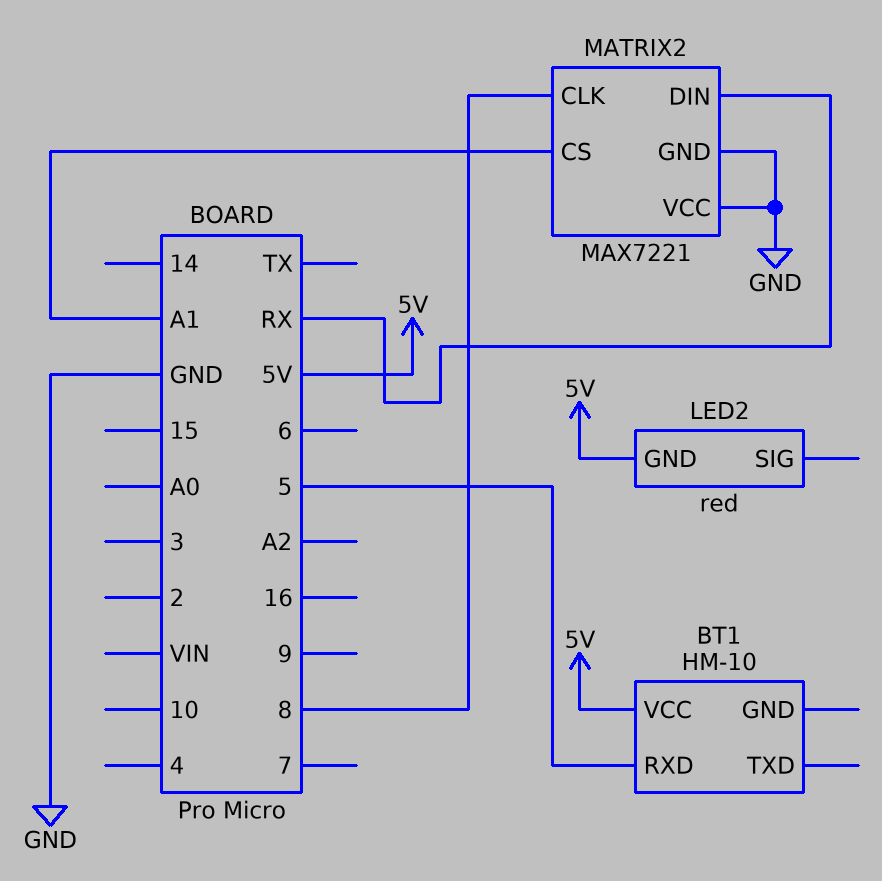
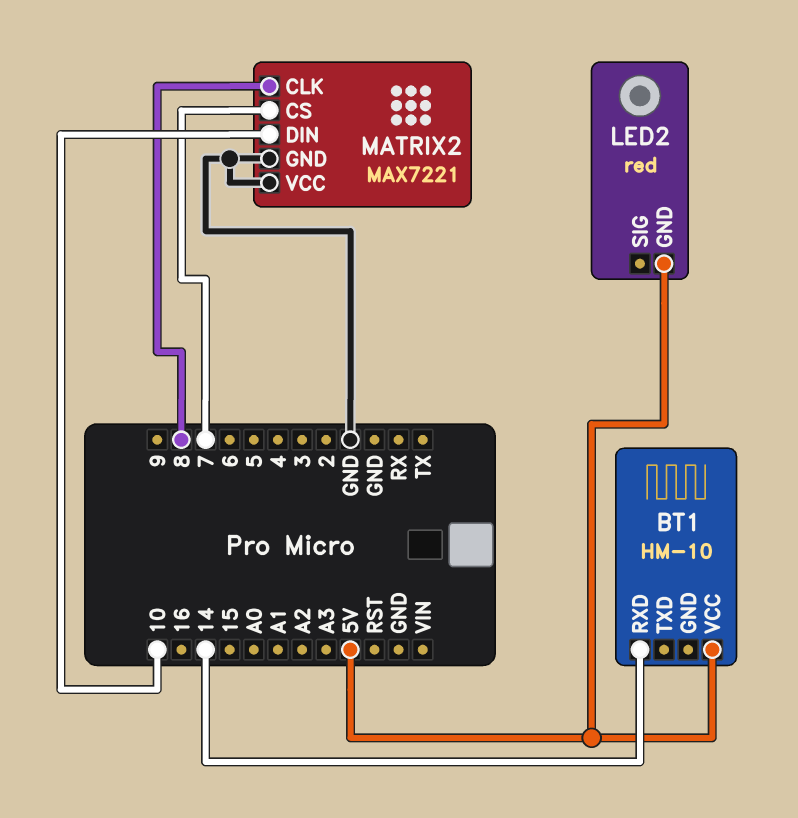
BT1 pin RXD: 5 -> 14
MATRIX2 pin CS: A1 -> 7
MATRIX2 pin DIN: RX -> 10

